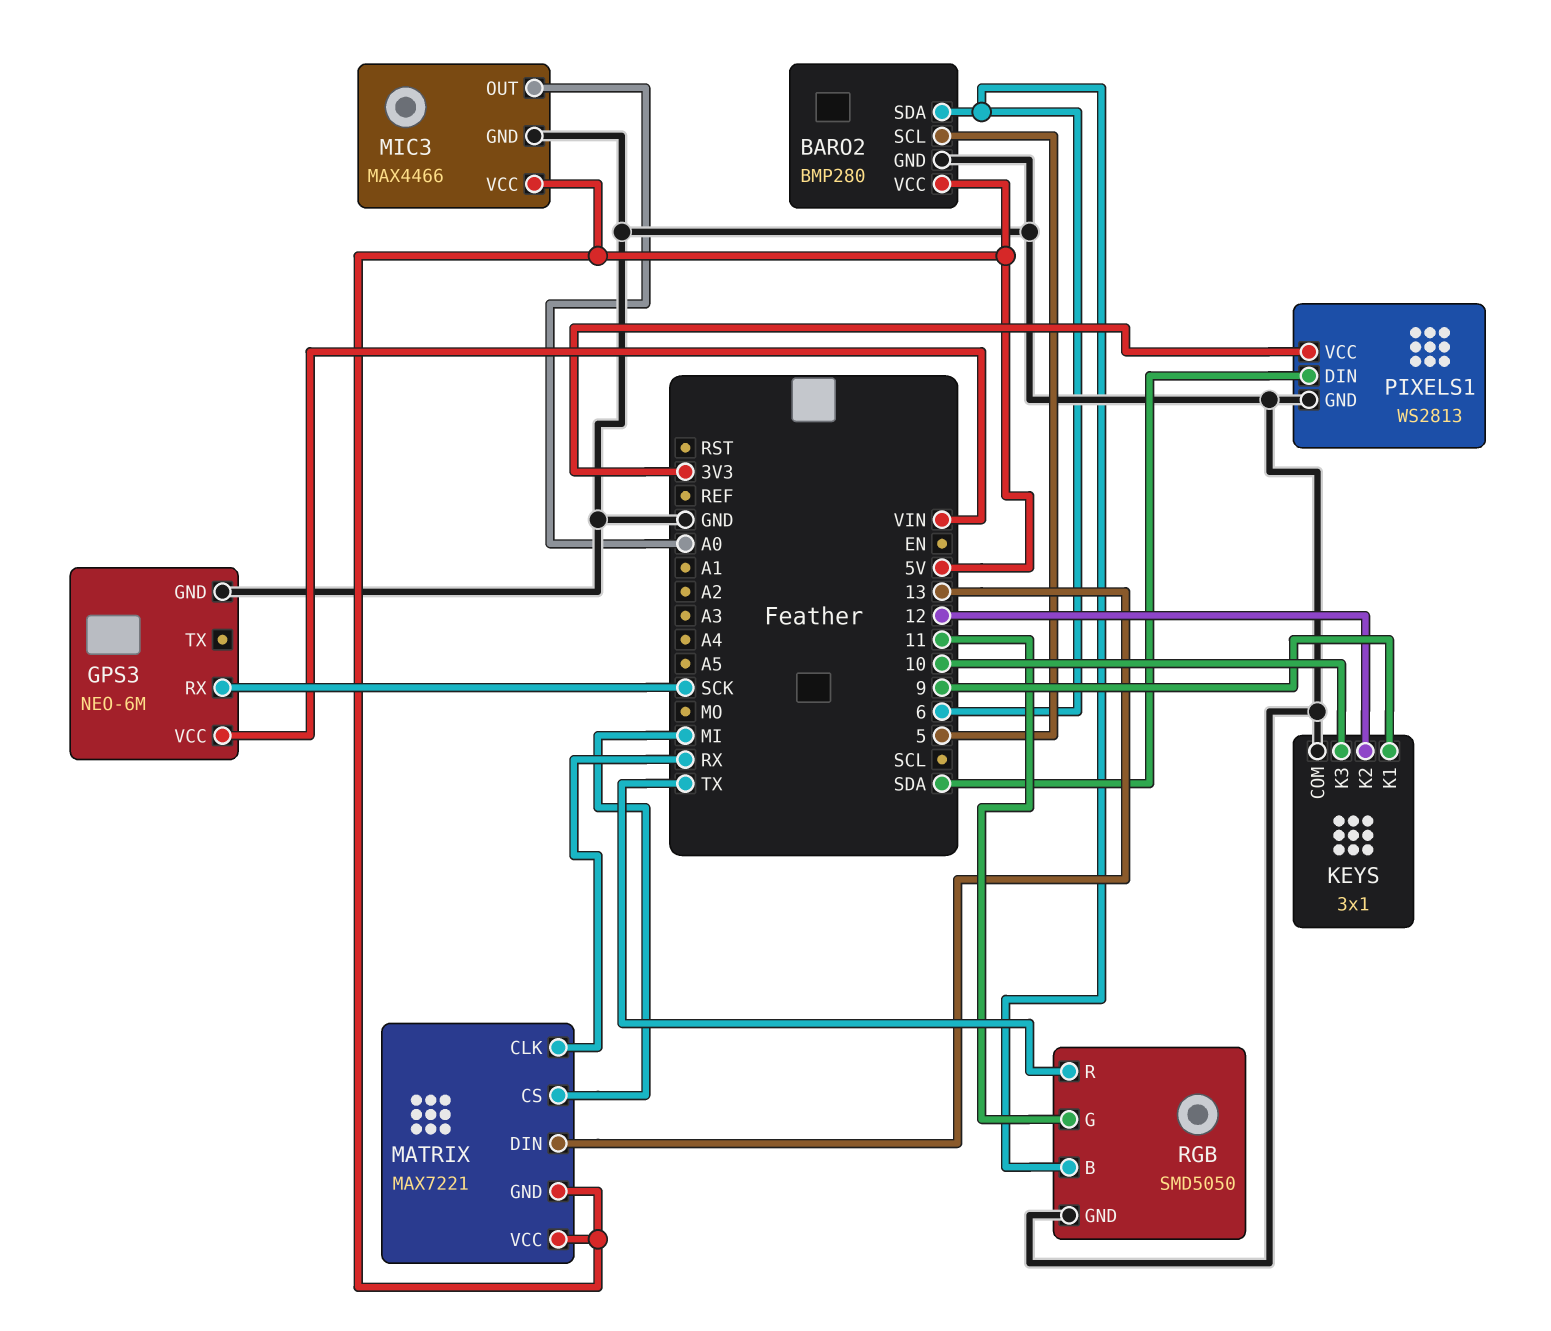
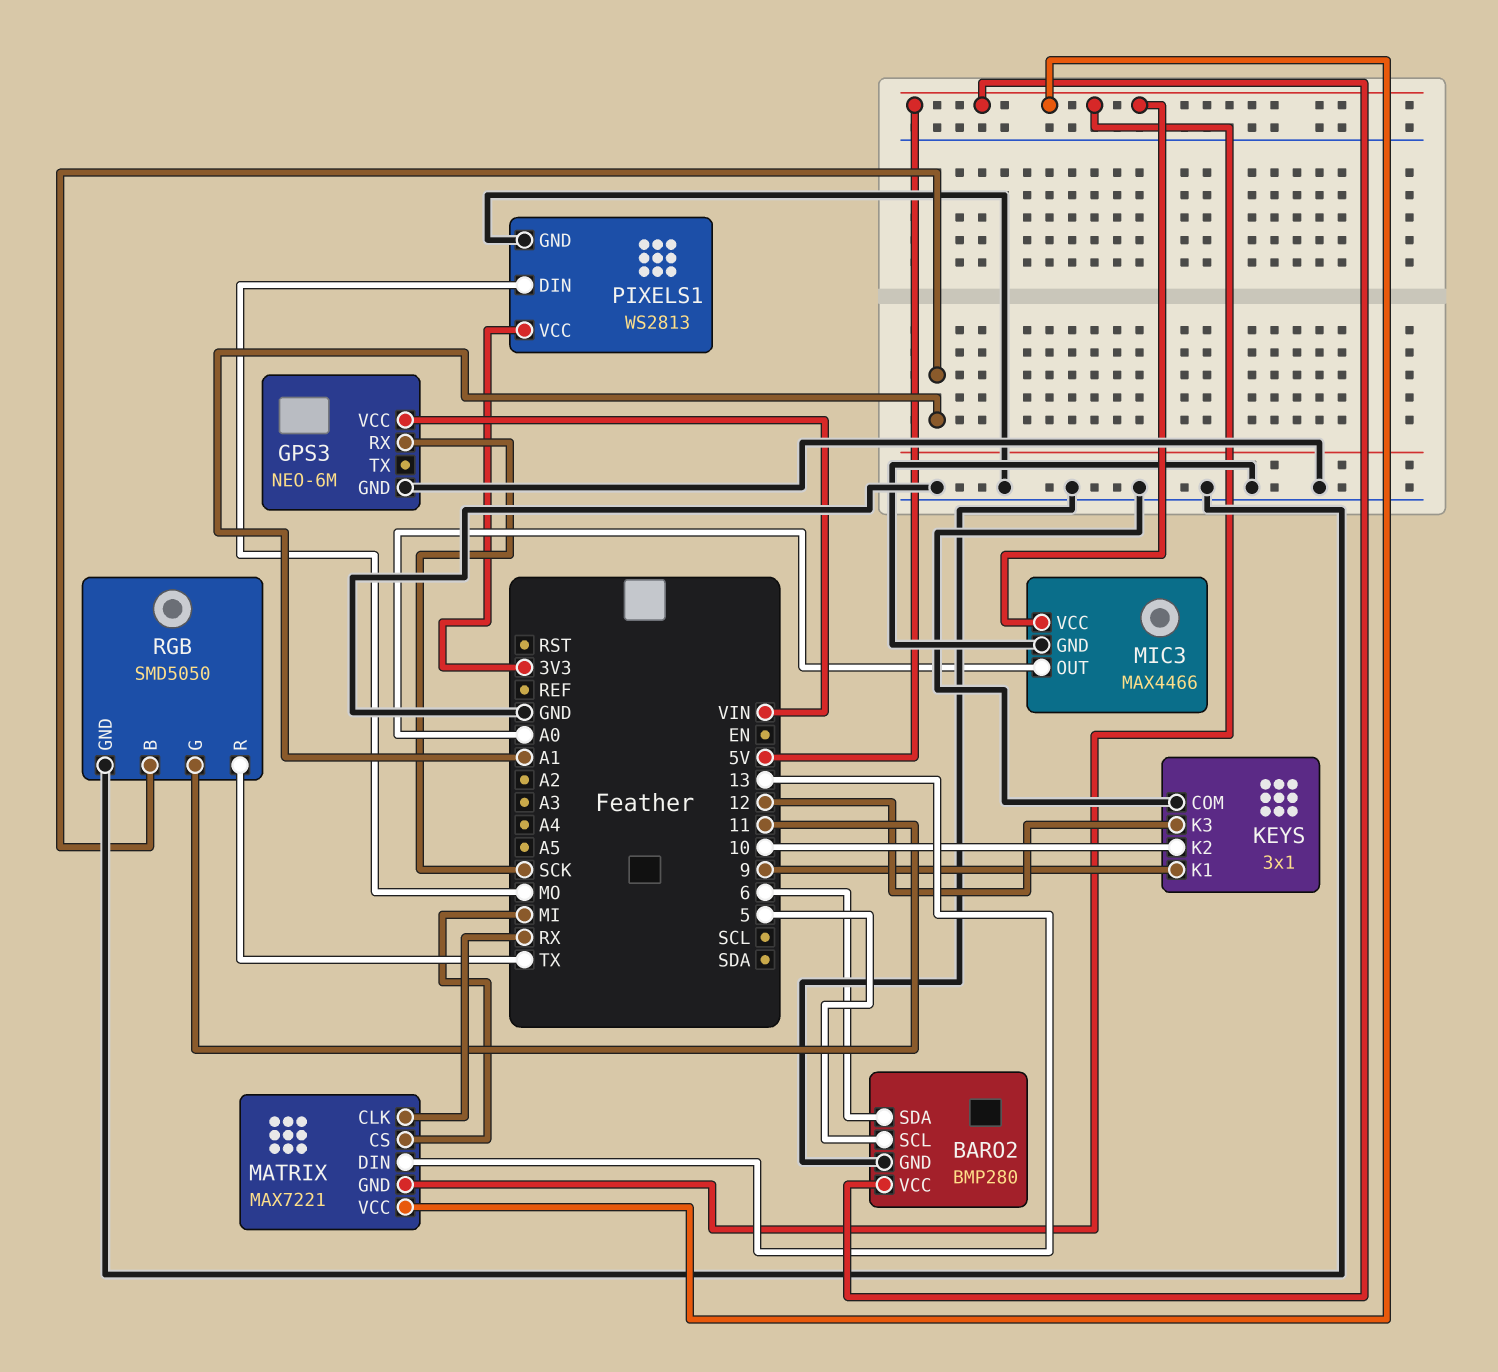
KEYS pin K2: 12 -> 10
KEYS pin K3: 10 -> 12
PIXELS1 pin DIN: SDA -> MO
RGB pin B: 6 -> A1

